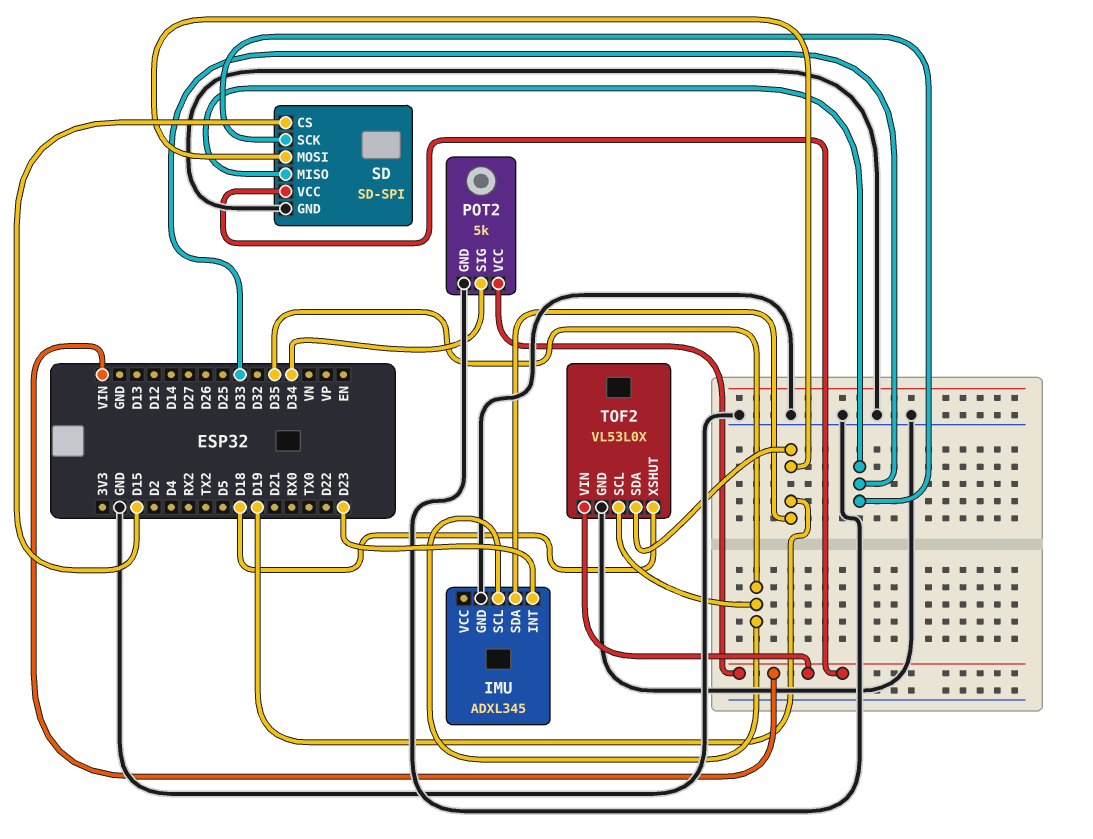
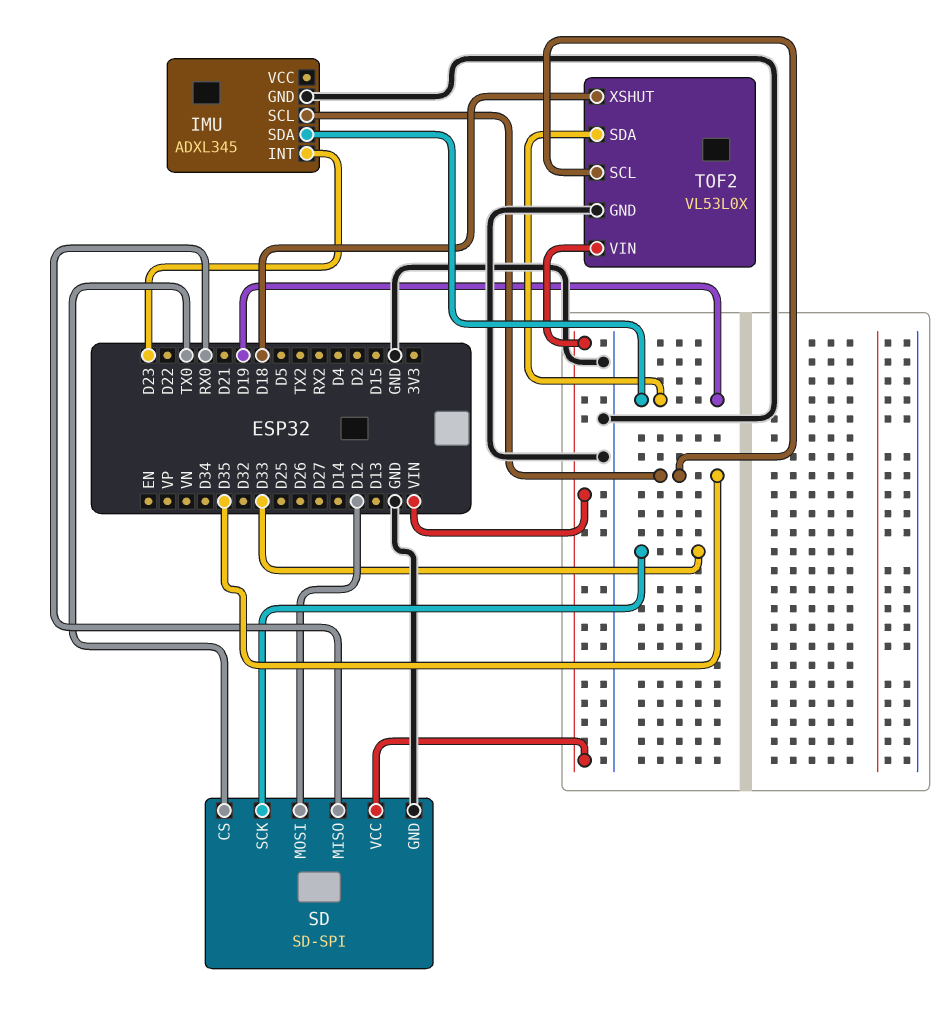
POT2: 5k -> none
POT2 pin GND: GND -> none
POT2 pin SIG: D34 -> none
POT2 pin VCC: VIN -> none
SD pin CS: D15 -> TX0
SD pin MISO: D33 -> RX0
SD pin MOSI: D19 -> D12

